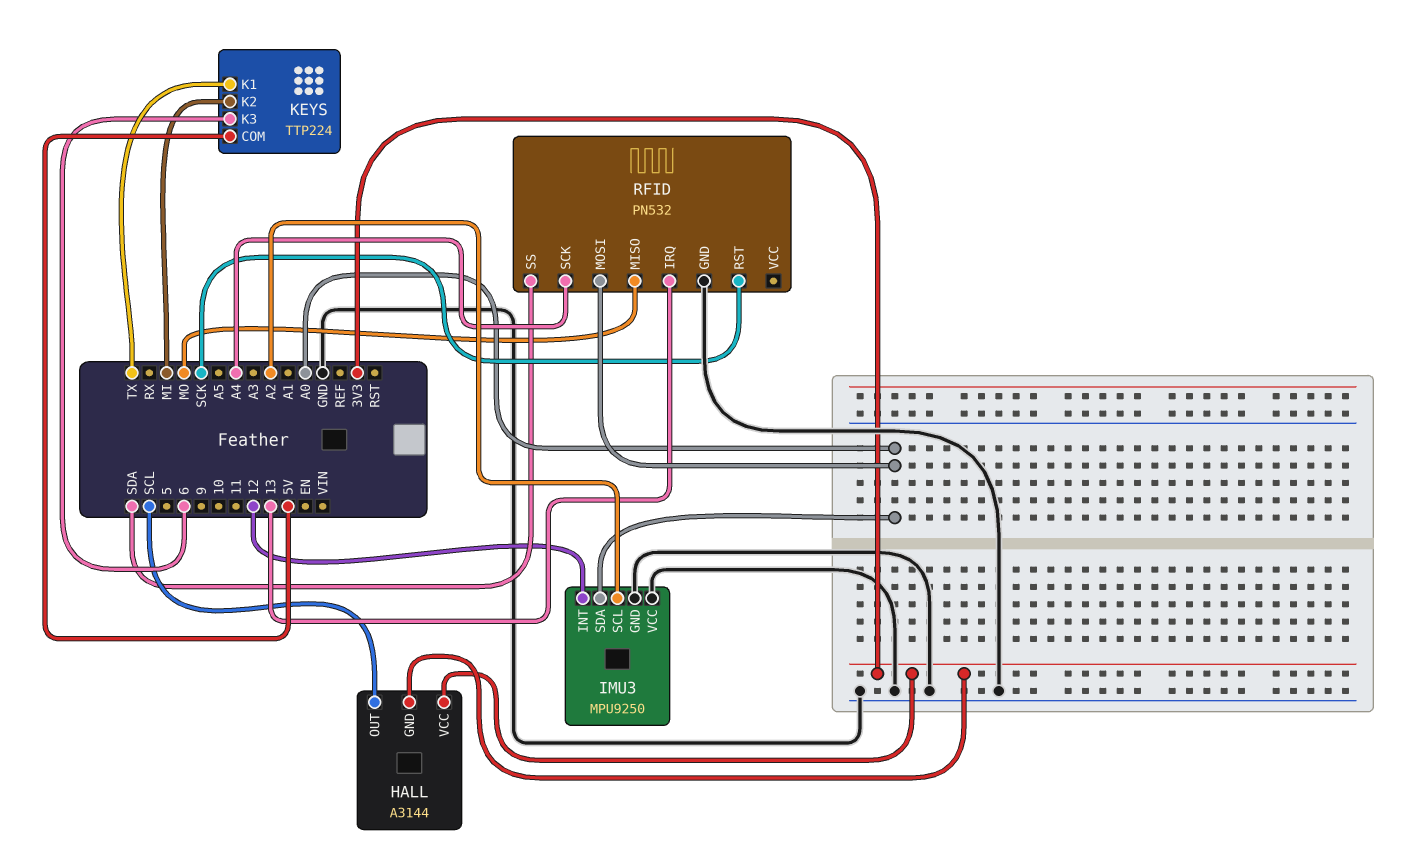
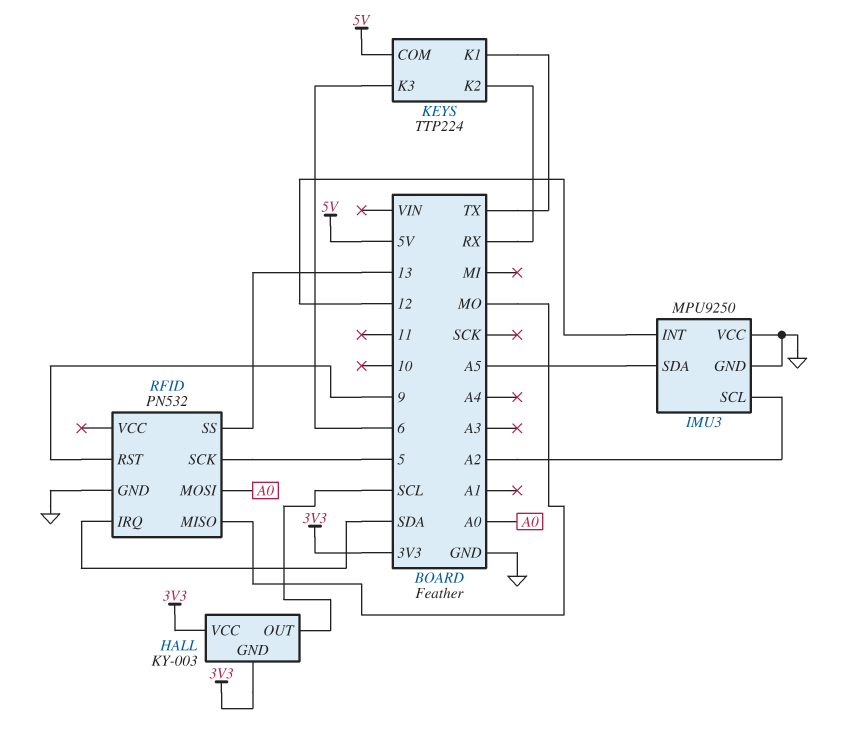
HALL: A3144 -> KY-003
IMU3 pin SDA: A0 -> A5
KEYS pin K2: MI -> RX
RFID pin IRQ: 13 -> SDA
RFID pin RST: SCK -> 9
RFID pin SCK: A4 -> 5
RFID pin SS: SDA -> 13

